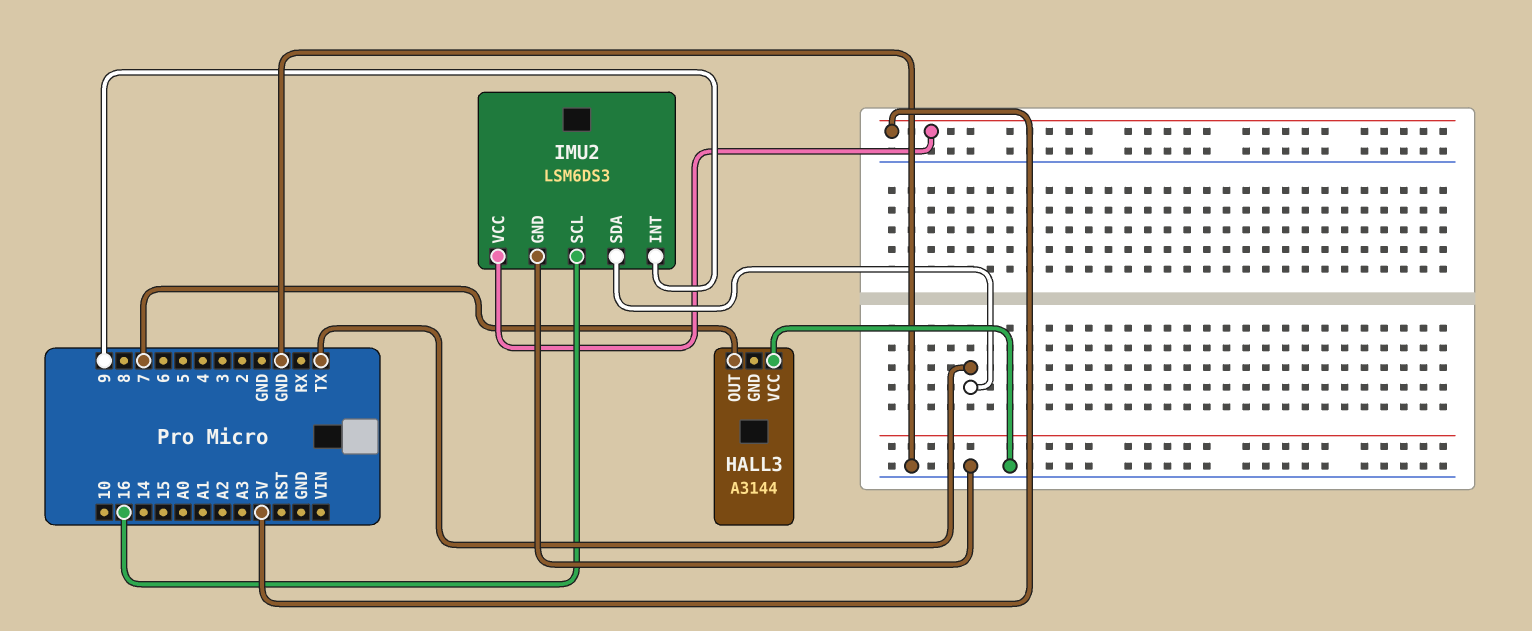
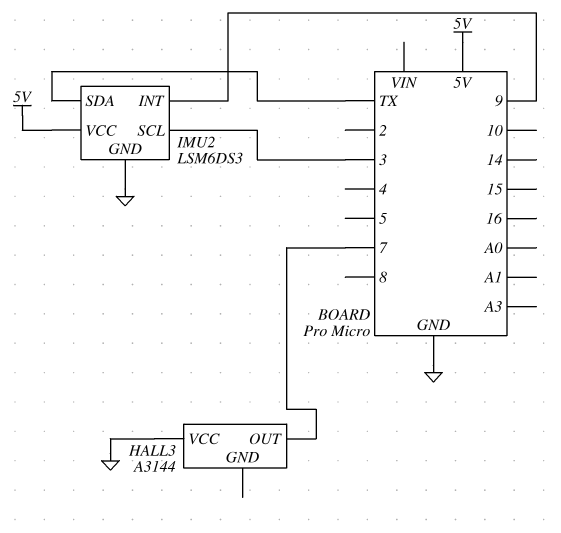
IMU2 pin SCL: 16 -> 3

